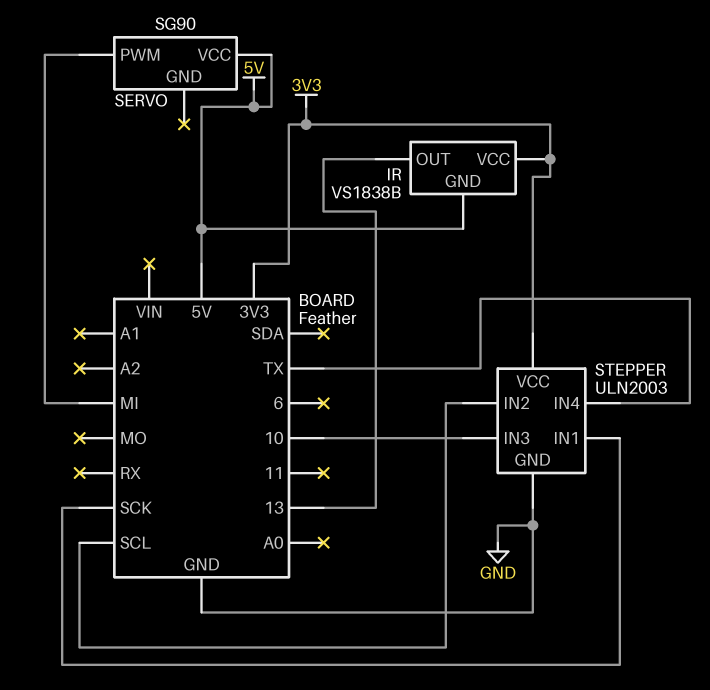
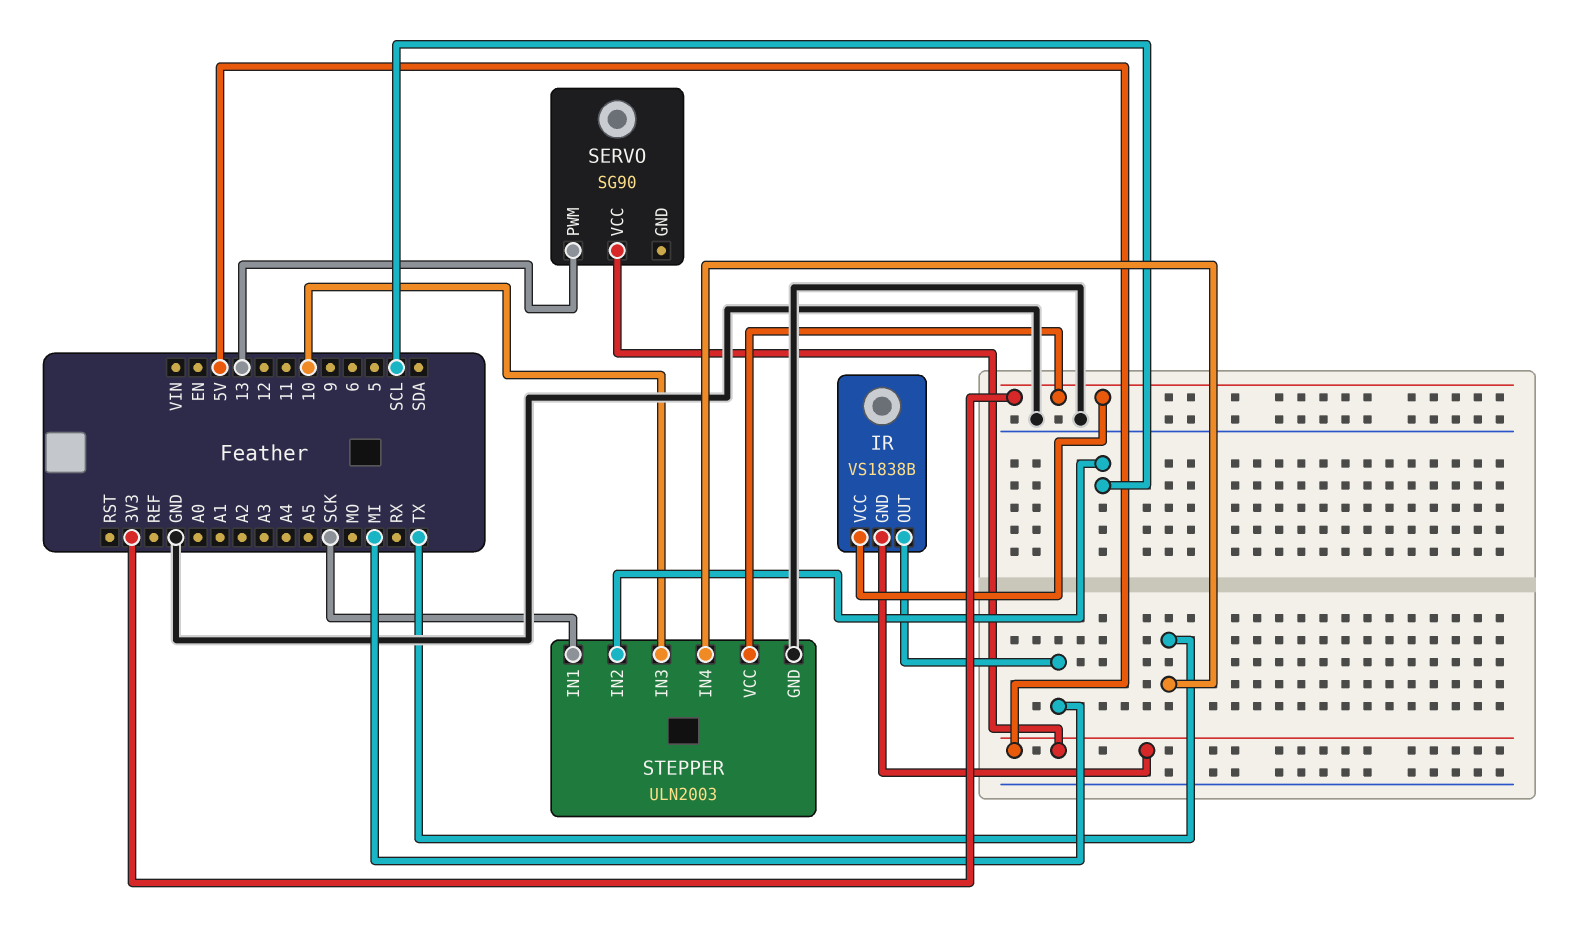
IR pin OUT: 13 -> MI
SERVO pin PWM: MI -> 13

